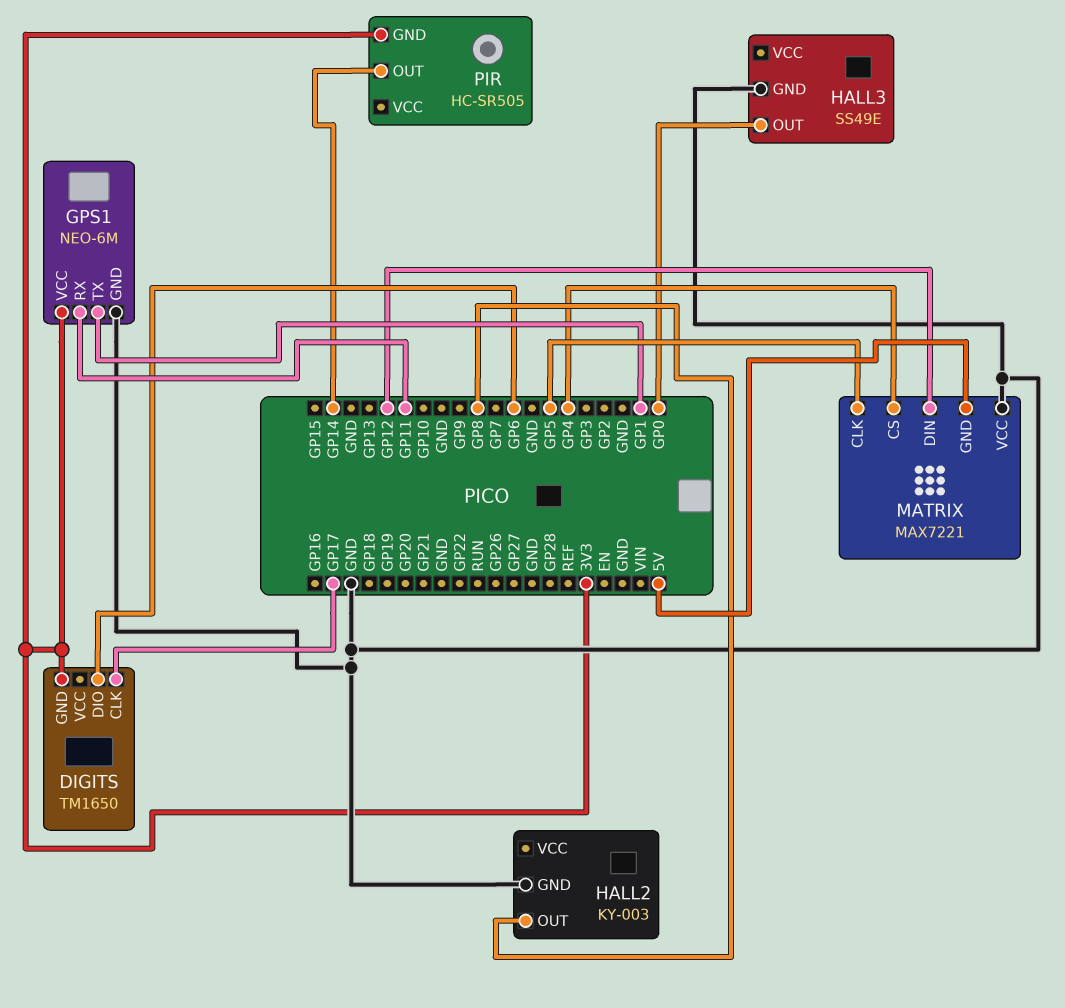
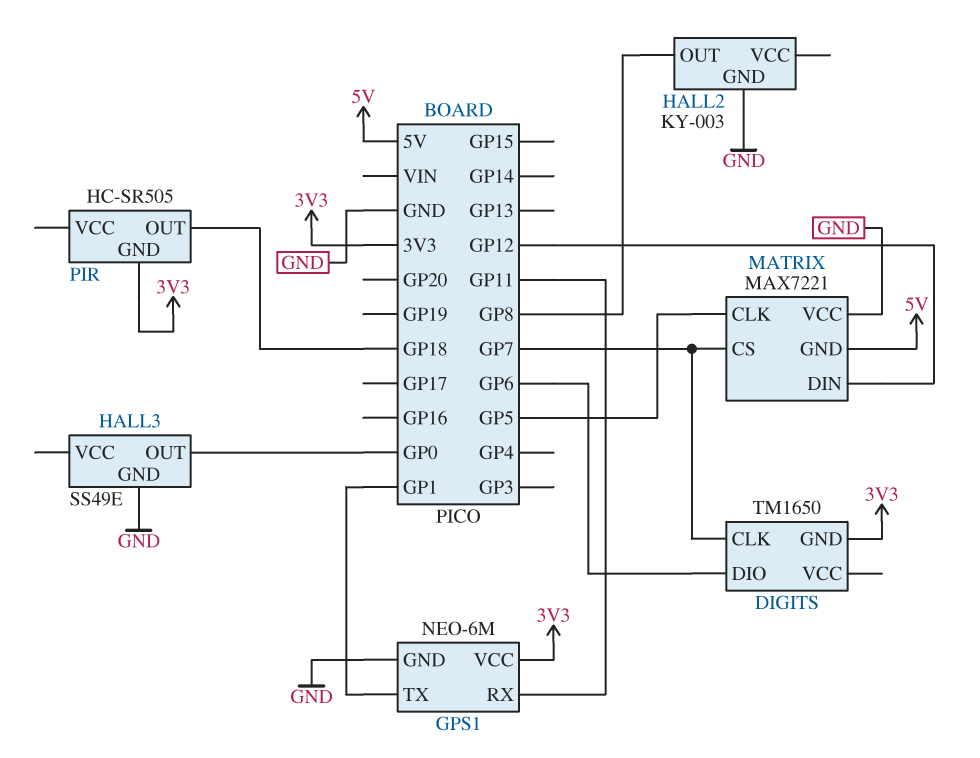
DIGITS pin CLK: GP17 -> GP7
MATRIX pin CS: GP4 -> GP7
PIR pin OUT: GP14 -> GP18

